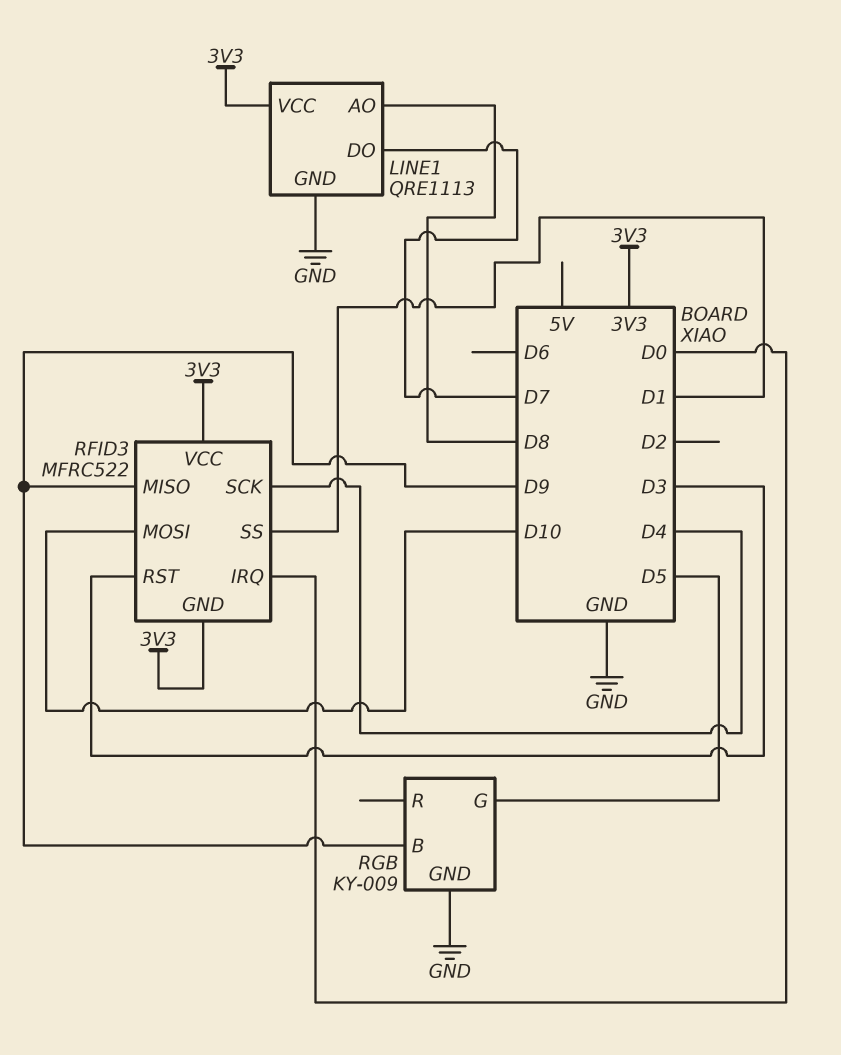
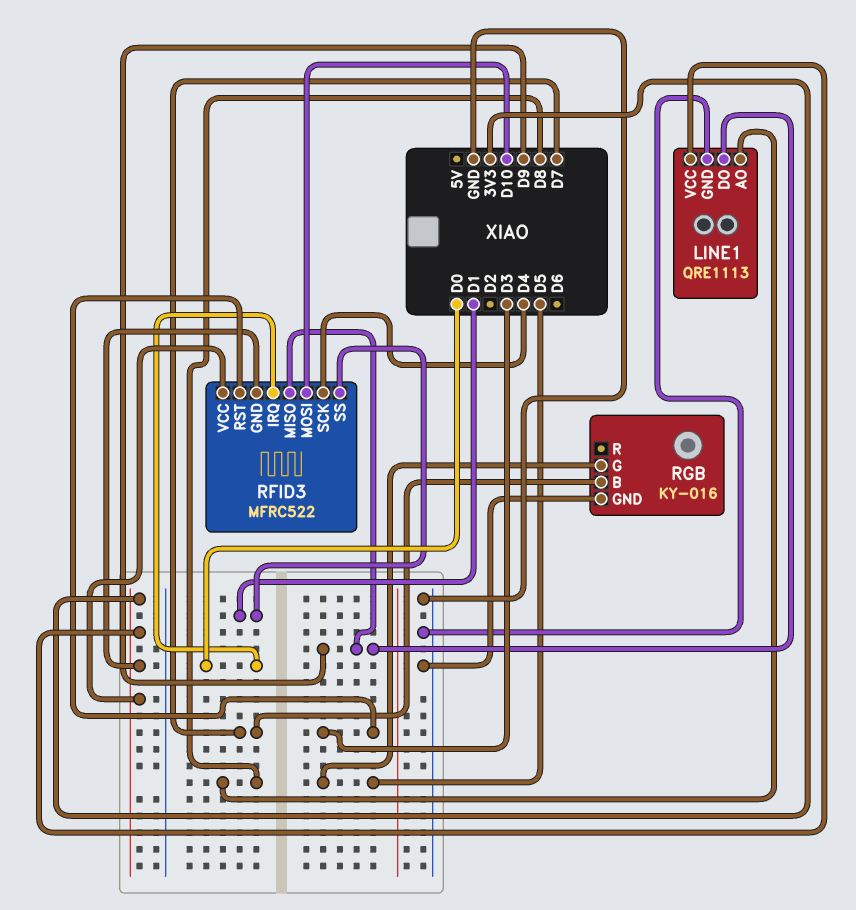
LINE1 pin DO: D7 -> D9
RGB: KY-009 -> KY-016
RGB pin B: D9 -> D7

